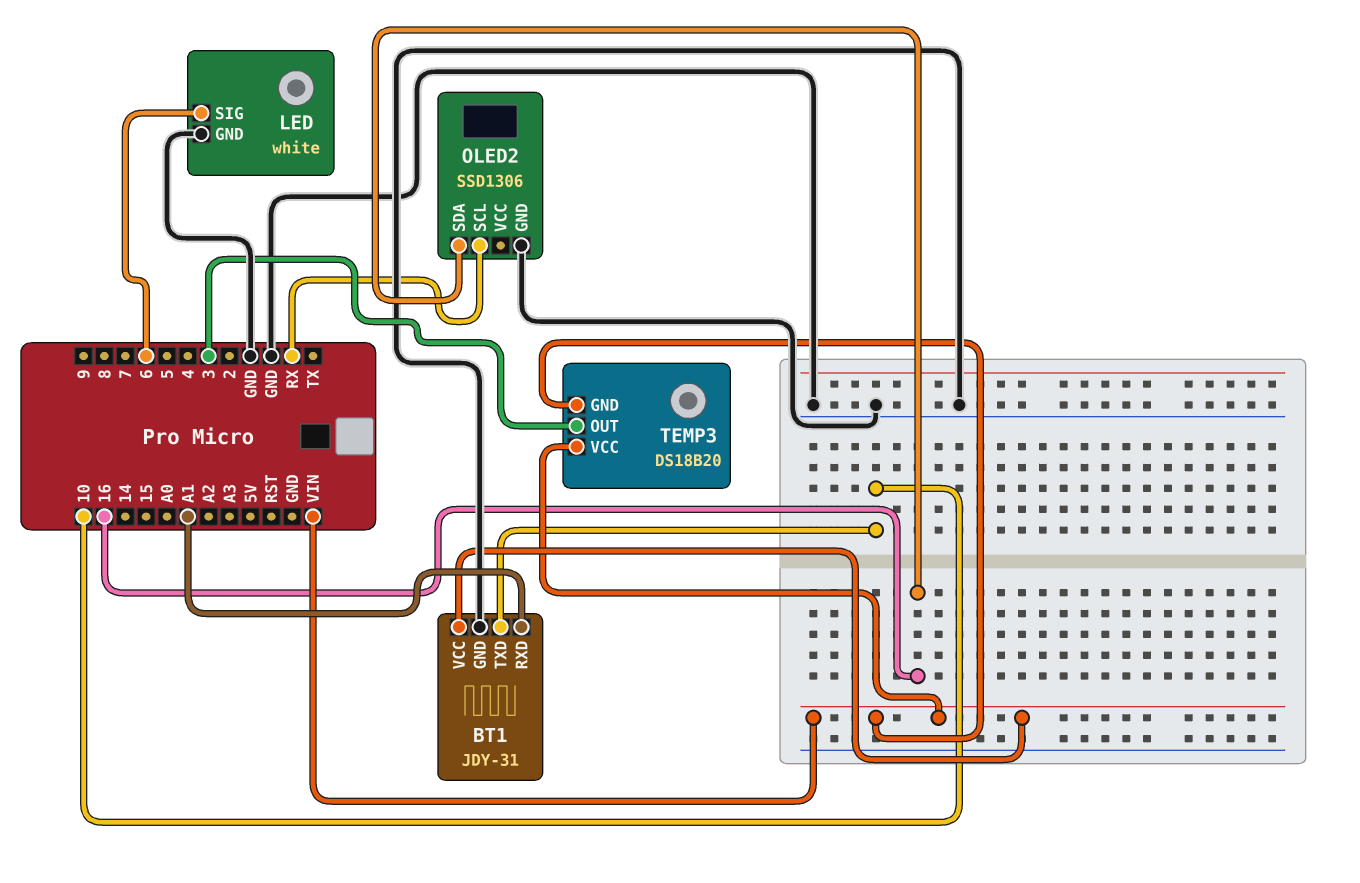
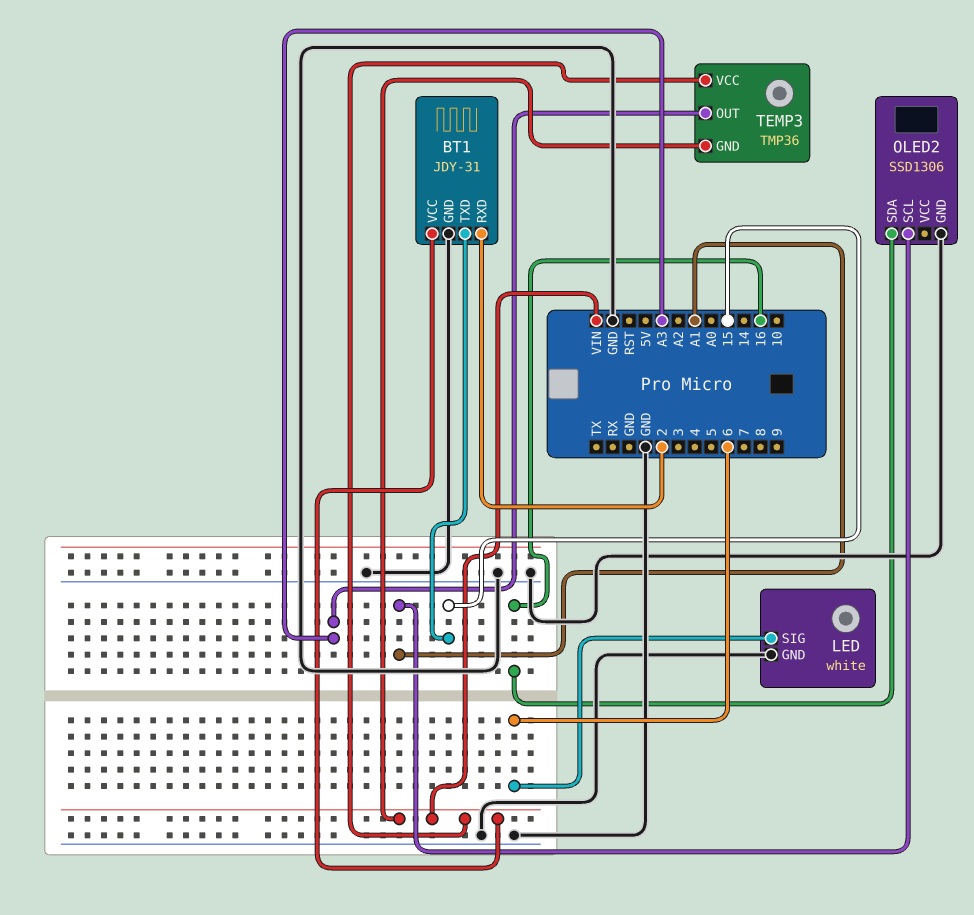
BT1 pin RXD: A1 -> 2
BT1 pin TXD: 10 -> 15
OLED2 pin SCL: RX -> A1
TEMP3: DS18B20 -> TMP36
TEMP3 pin OUT: 3 -> A3

